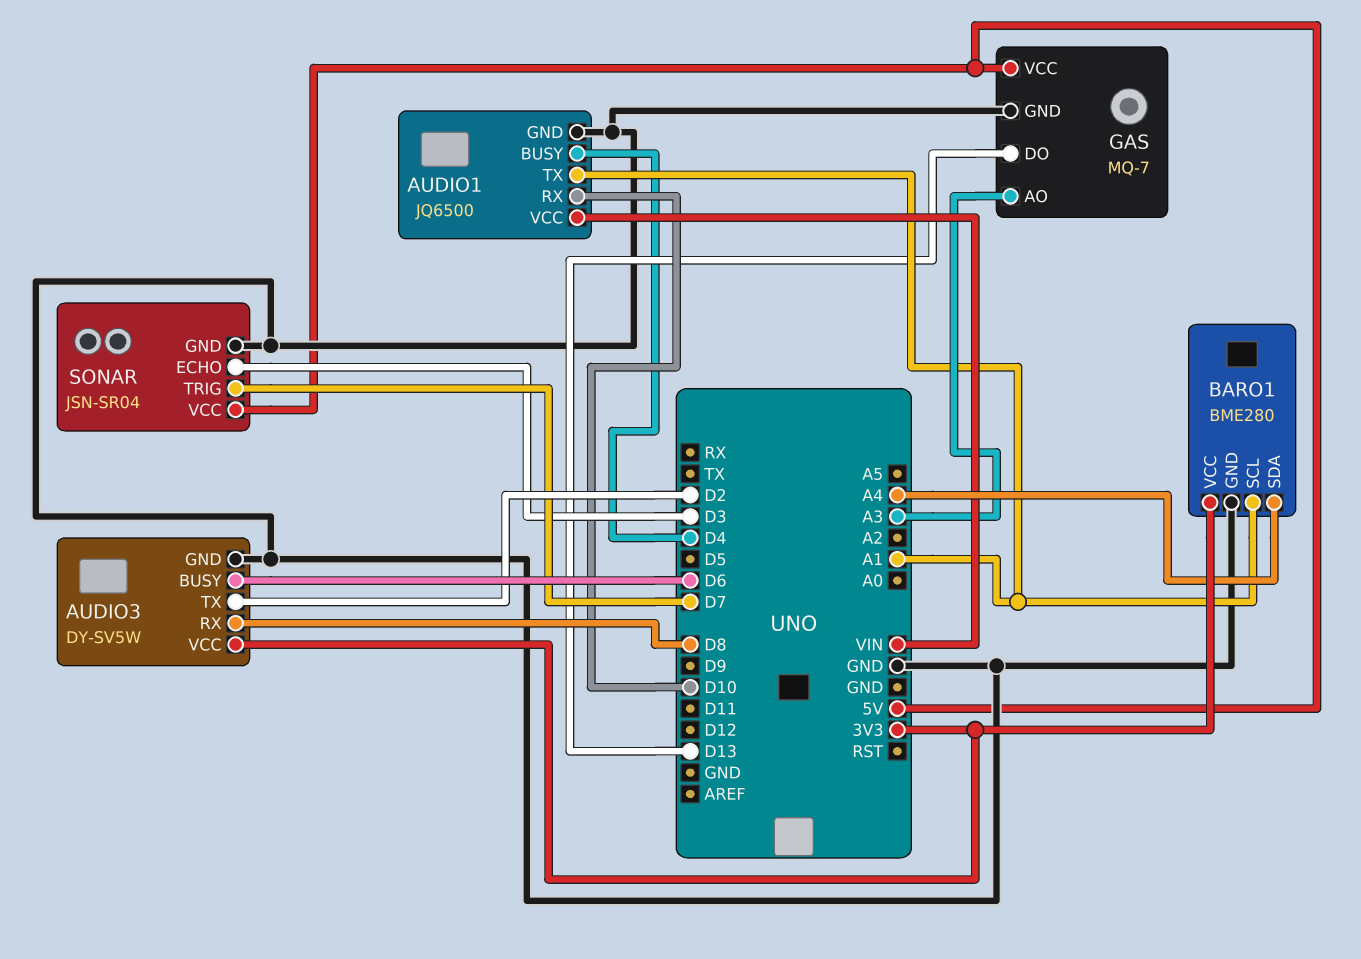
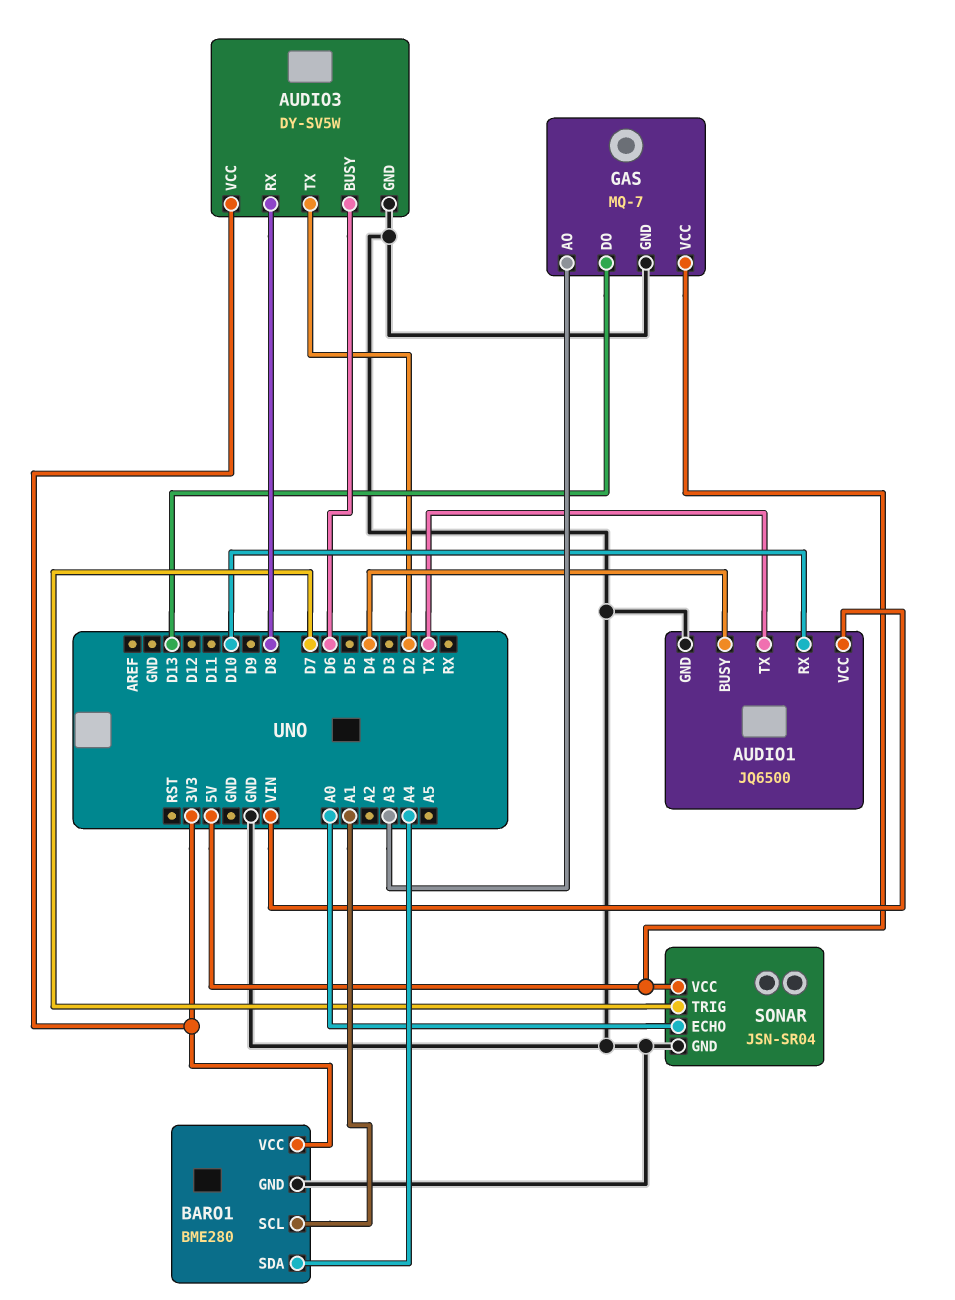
AUDIO1 pin TX: A1 -> TX
SONAR pin ECHO: D3 -> A0

